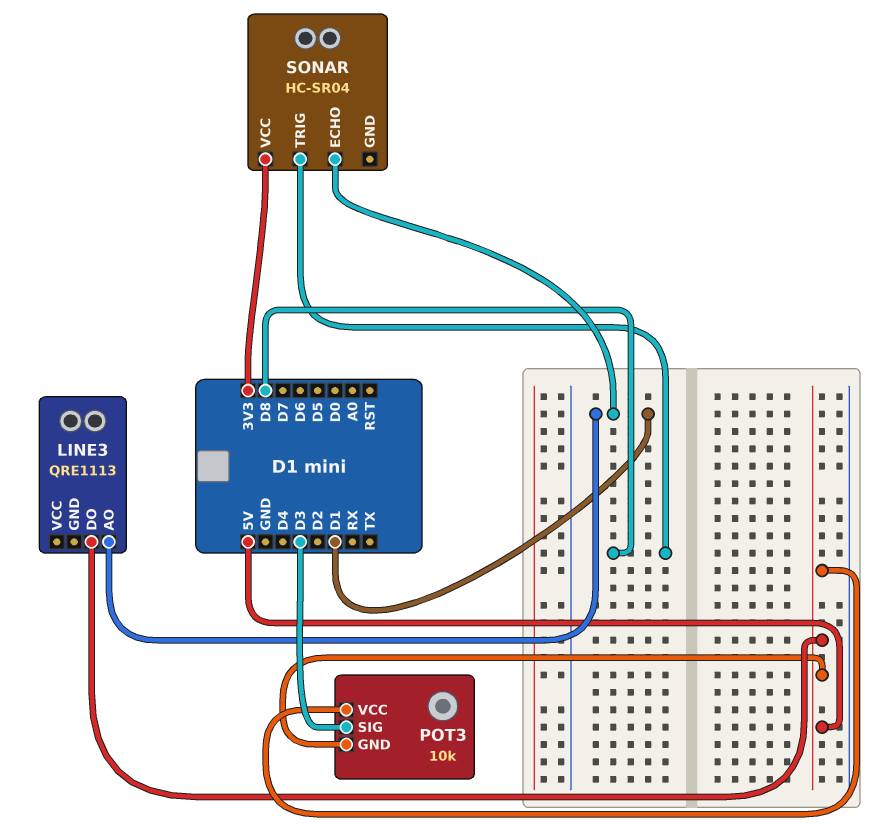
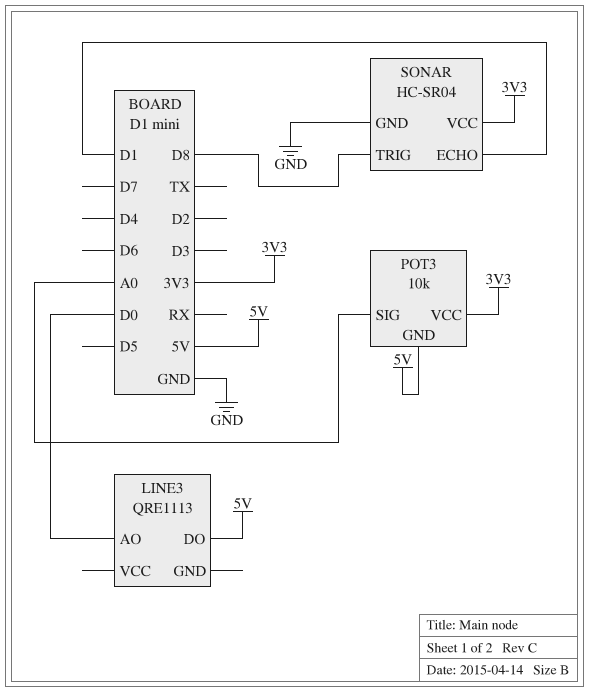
LINE3 pin AO: D1 -> D0
POT3 pin SIG: D3 -> A0
POT3 pin VCC: 5V -> 3V3
SONAR pin GND: none -> GND

